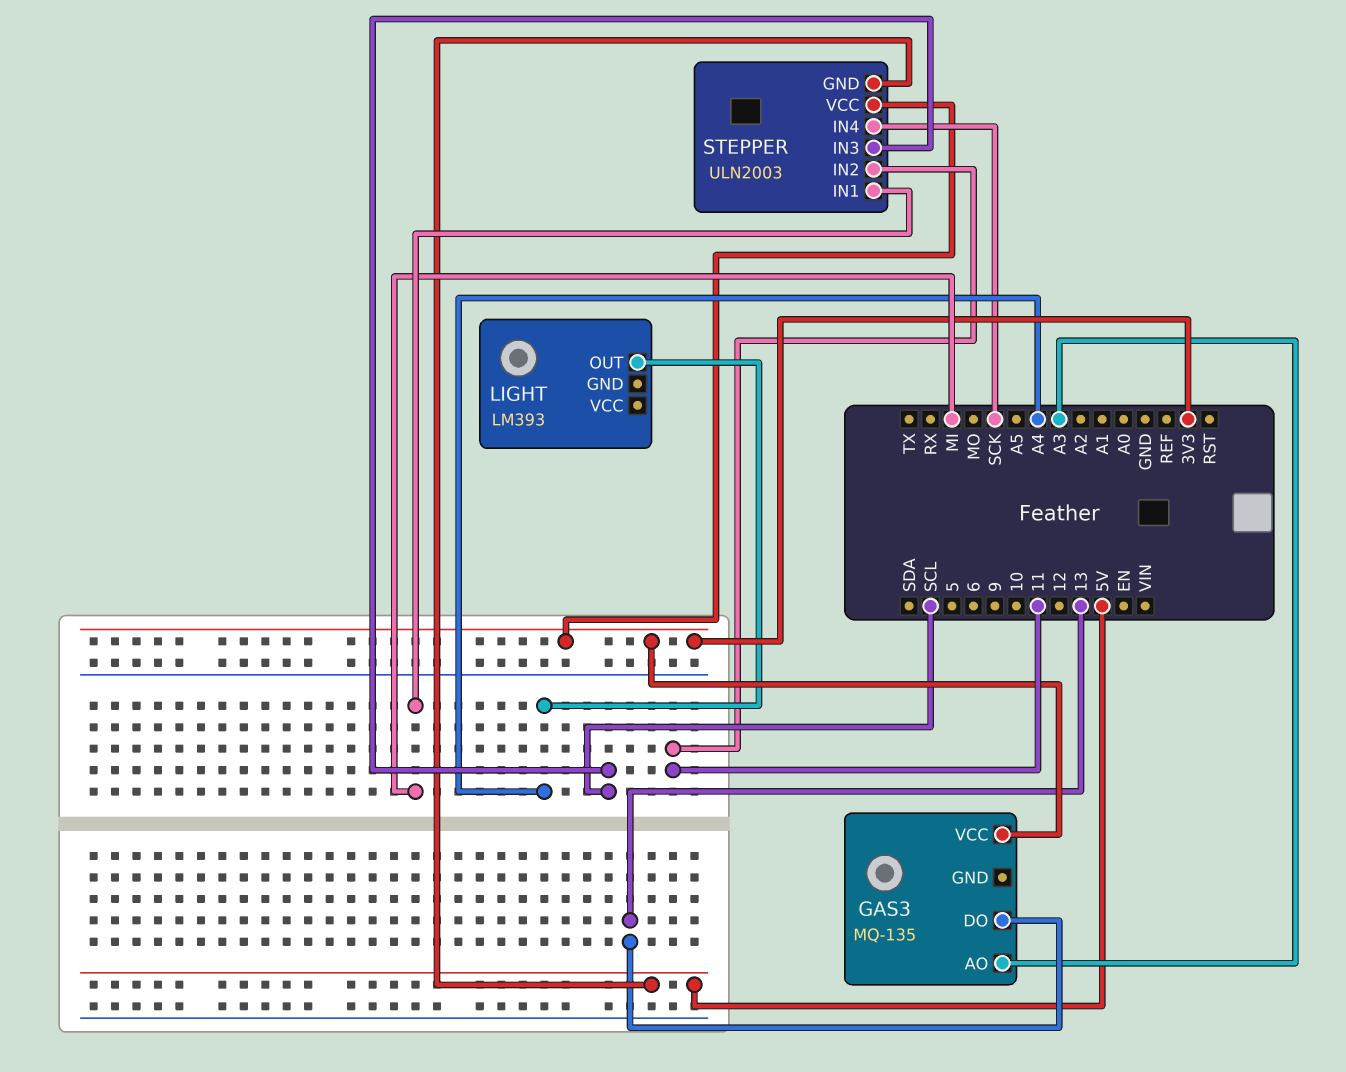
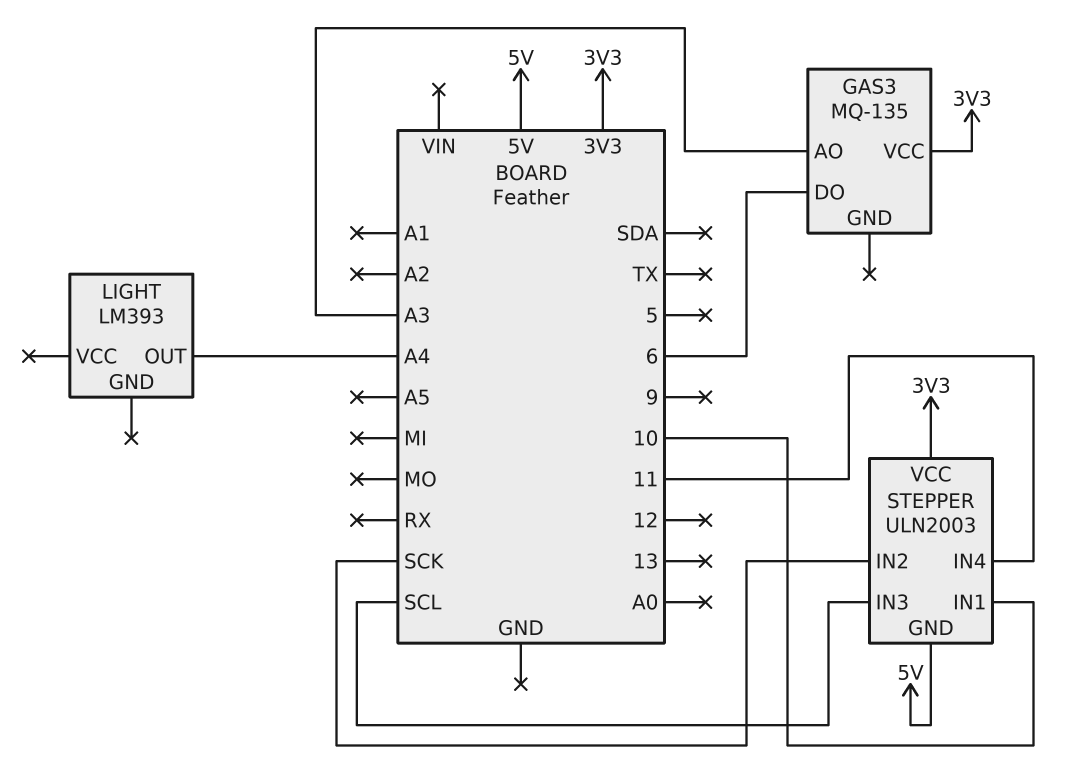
GAS3 pin DO: 13 -> 6
STEPPER pin IN1: MI -> 10
STEPPER pin IN2: 11 -> SCK
STEPPER pin IN4: SCK -> 11

